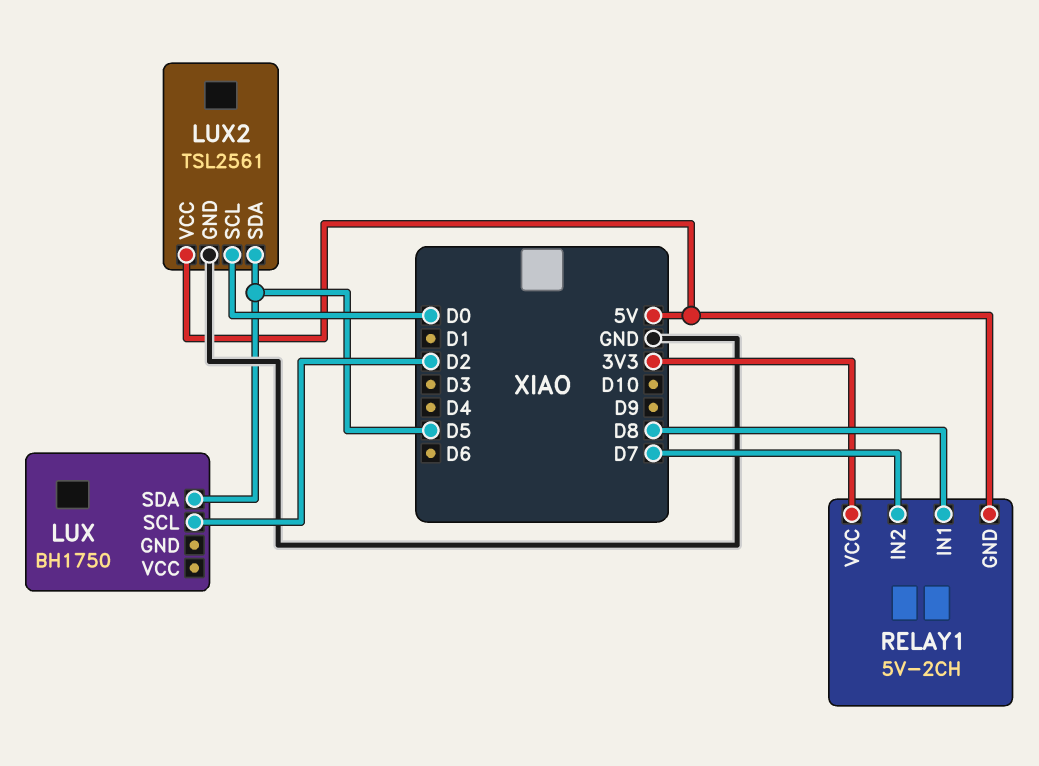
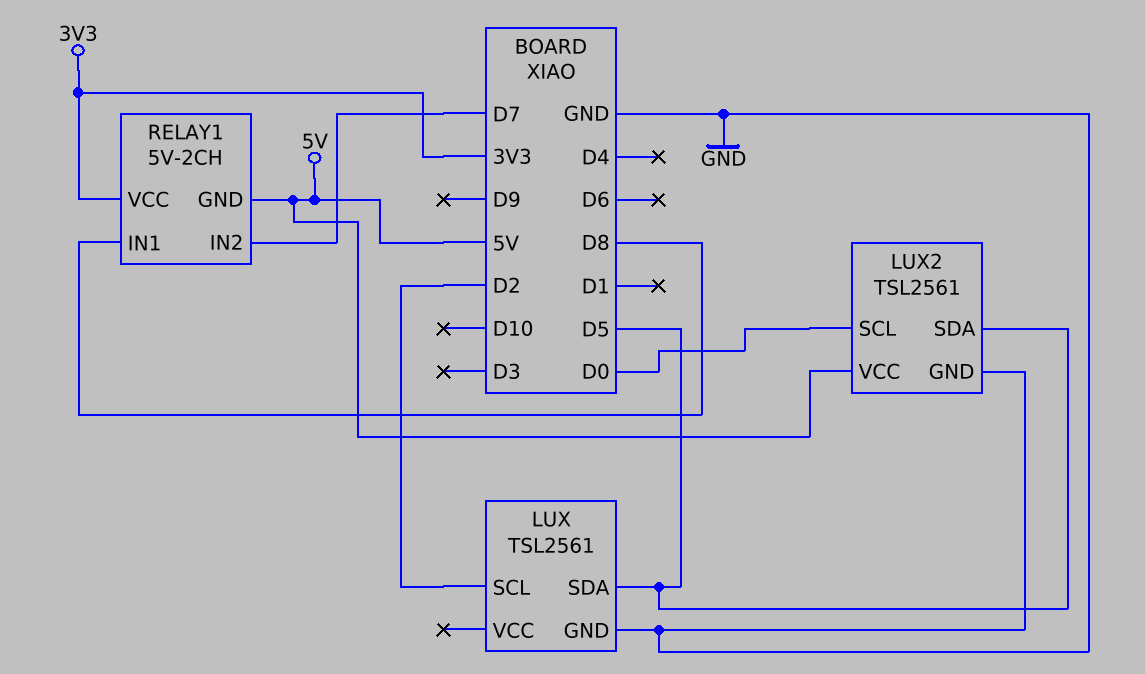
LUX: BH1750 -> TSL2561
LUX pin GND: none -> GND

